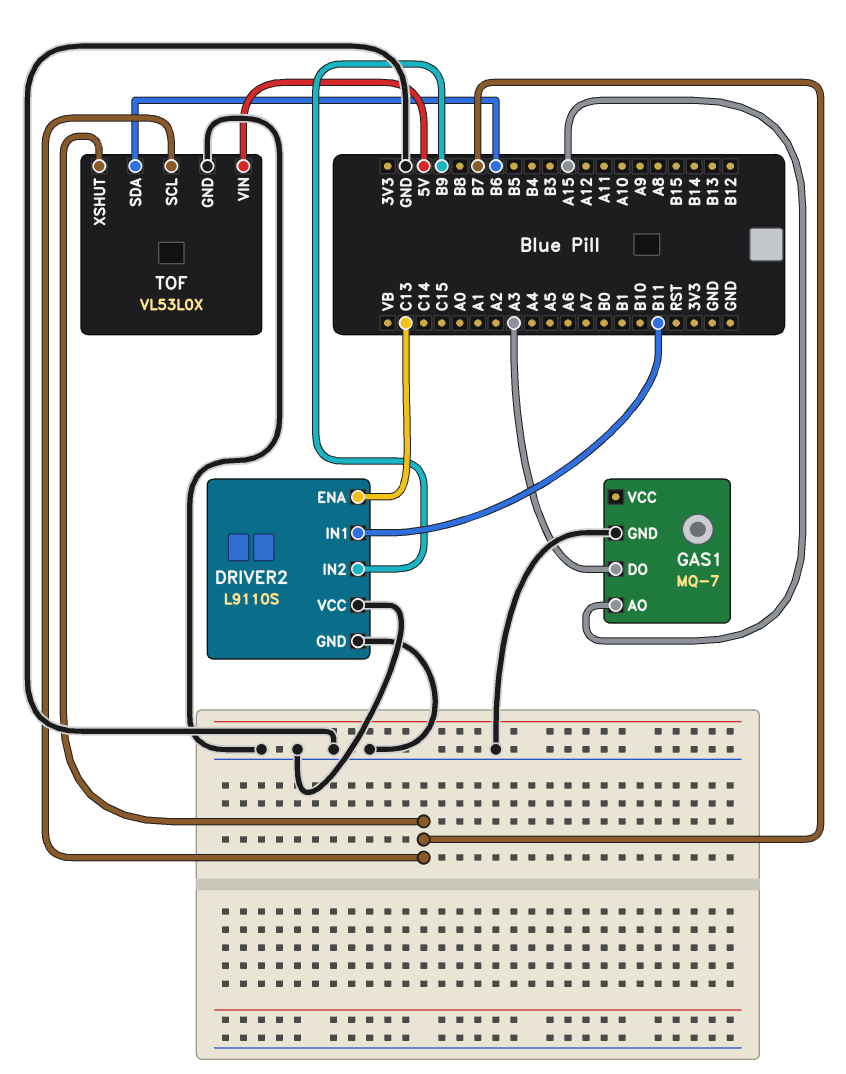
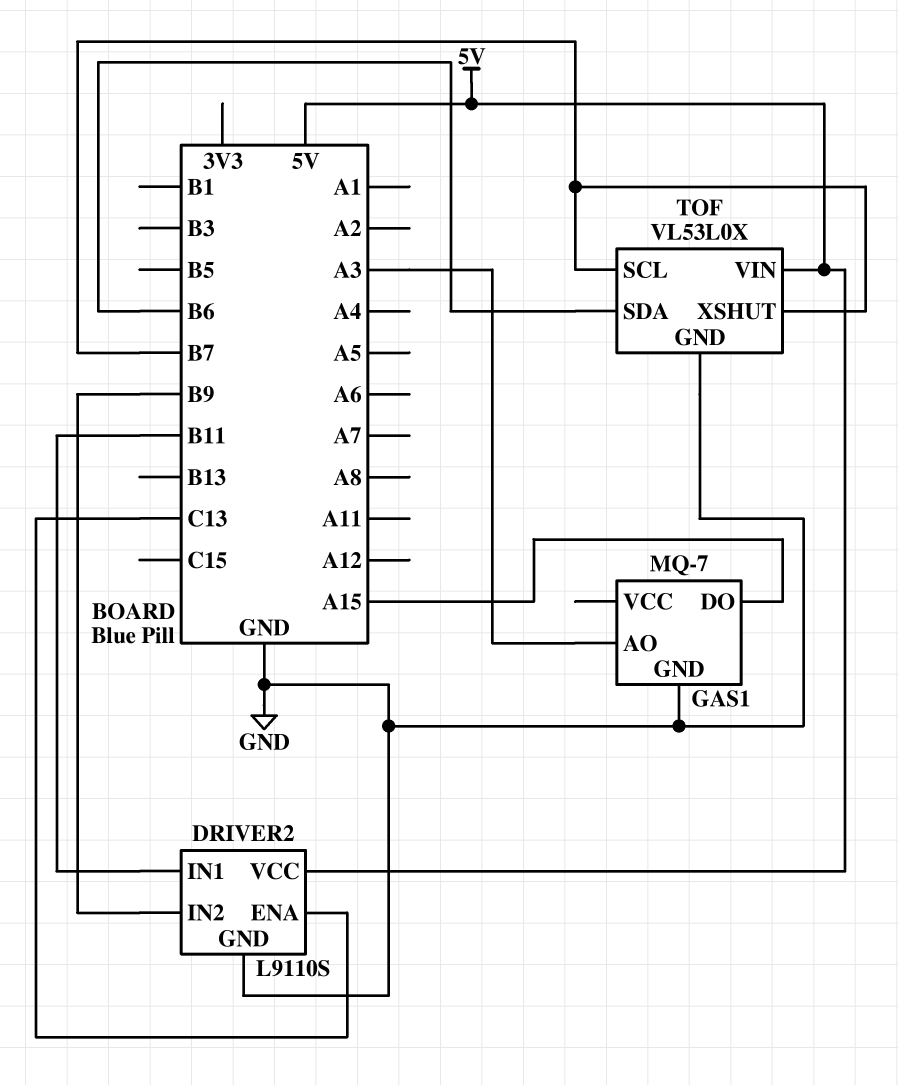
DRIVER2 pin VCC: GND -> 5V
GAS1 pin AO: A15 -> A3
GAS1 pin DO: A3 -> A15

